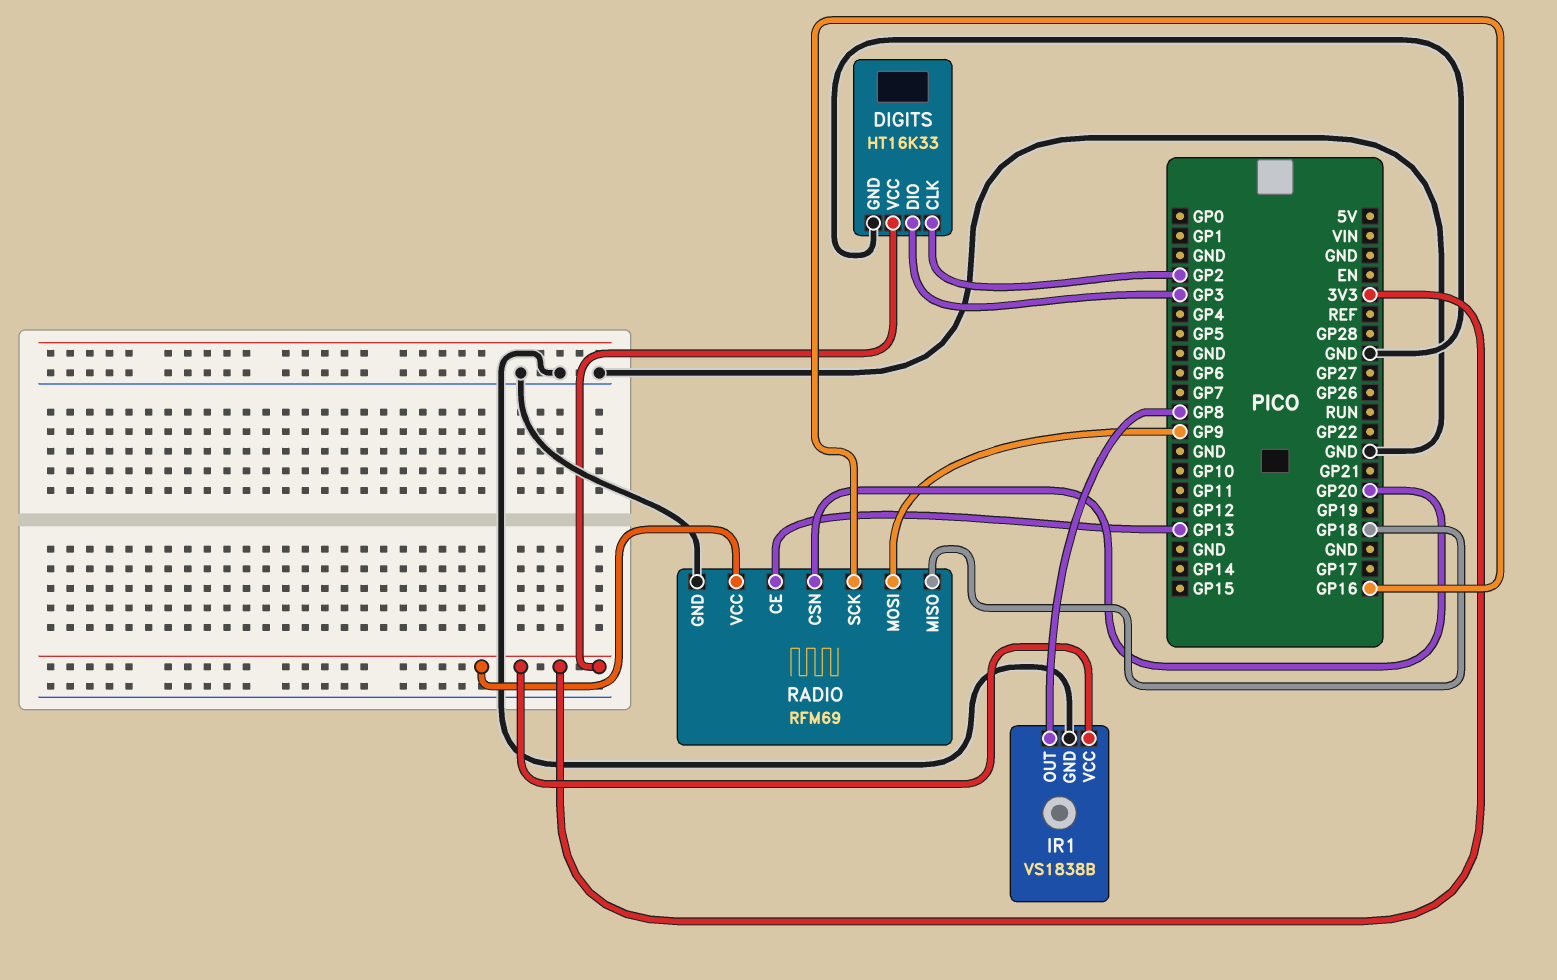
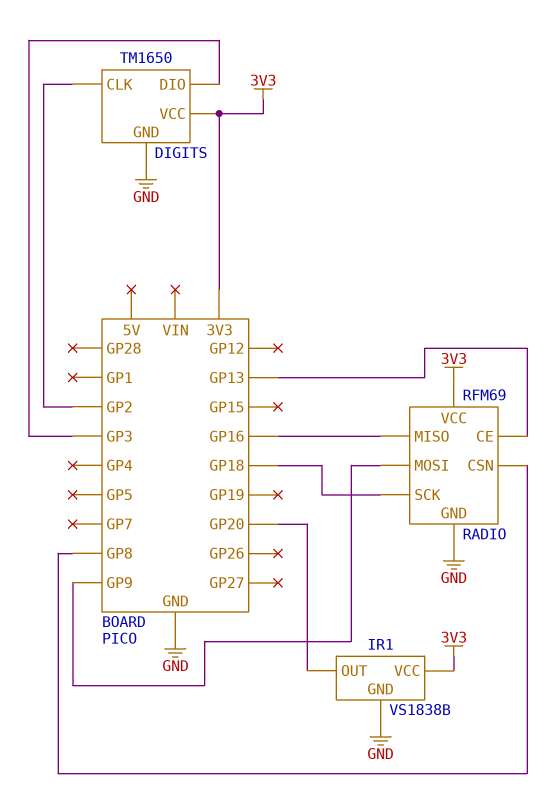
DIGITS: HT16K33 -> TM1650
IR1 pin OUT: GP8 -> GP20
RADIO pin CSN: GP20 -> GP8
RADIO pin MISO: GP18 -> GP16
RADIO pin SCK: GP16 -> GP18

